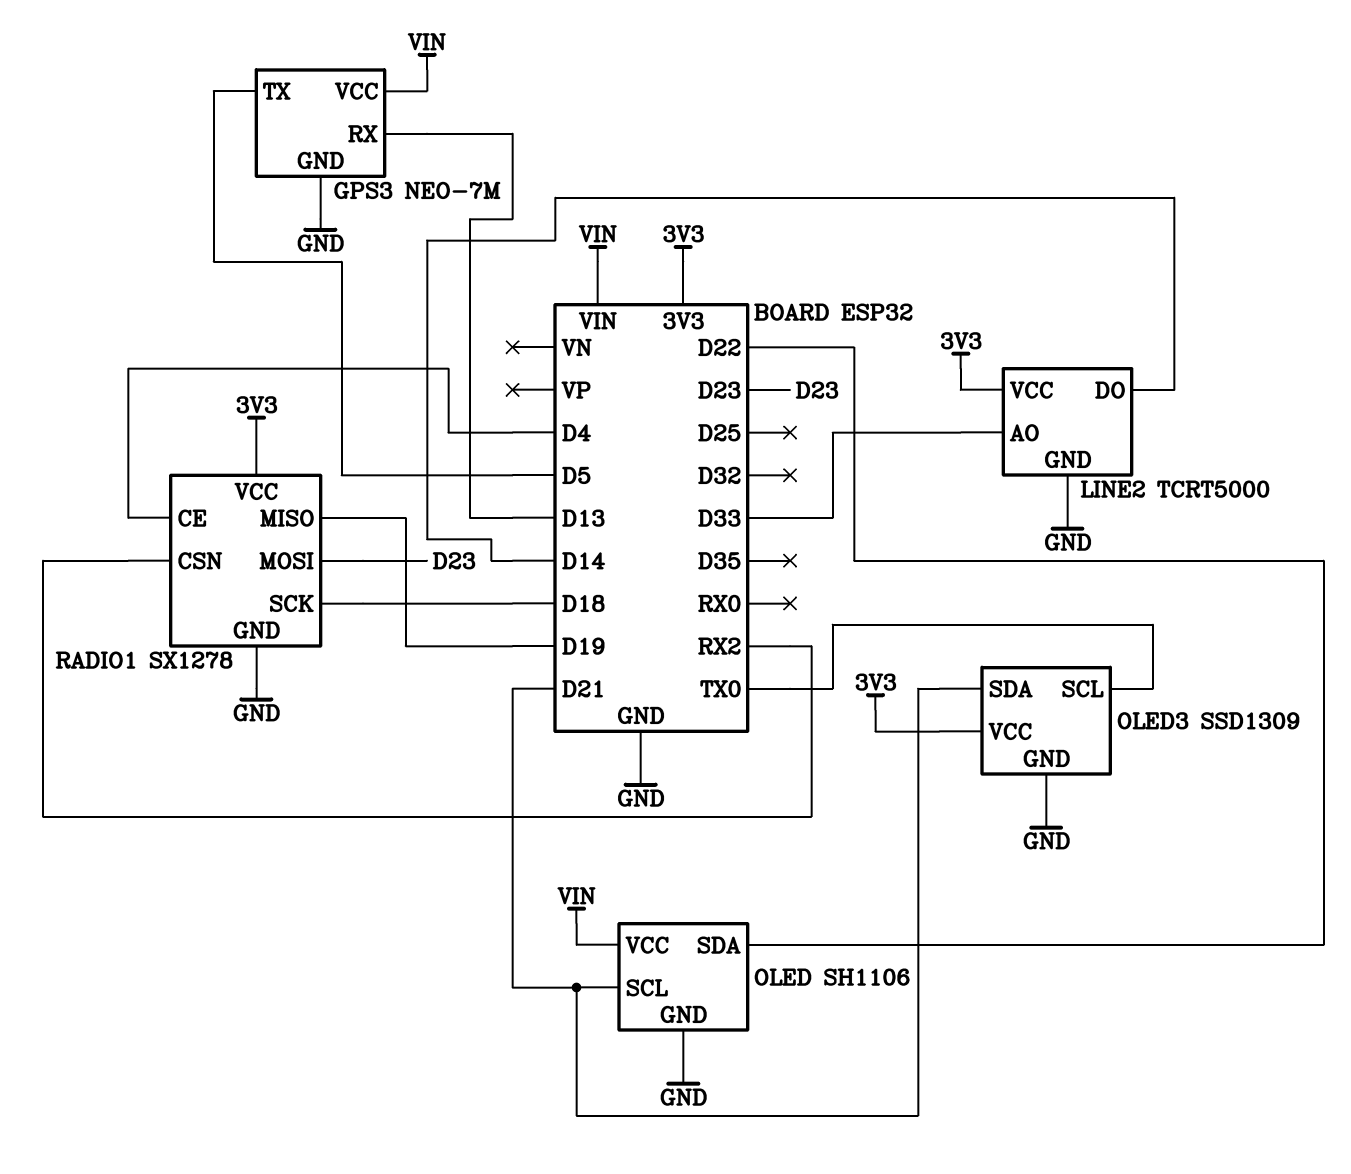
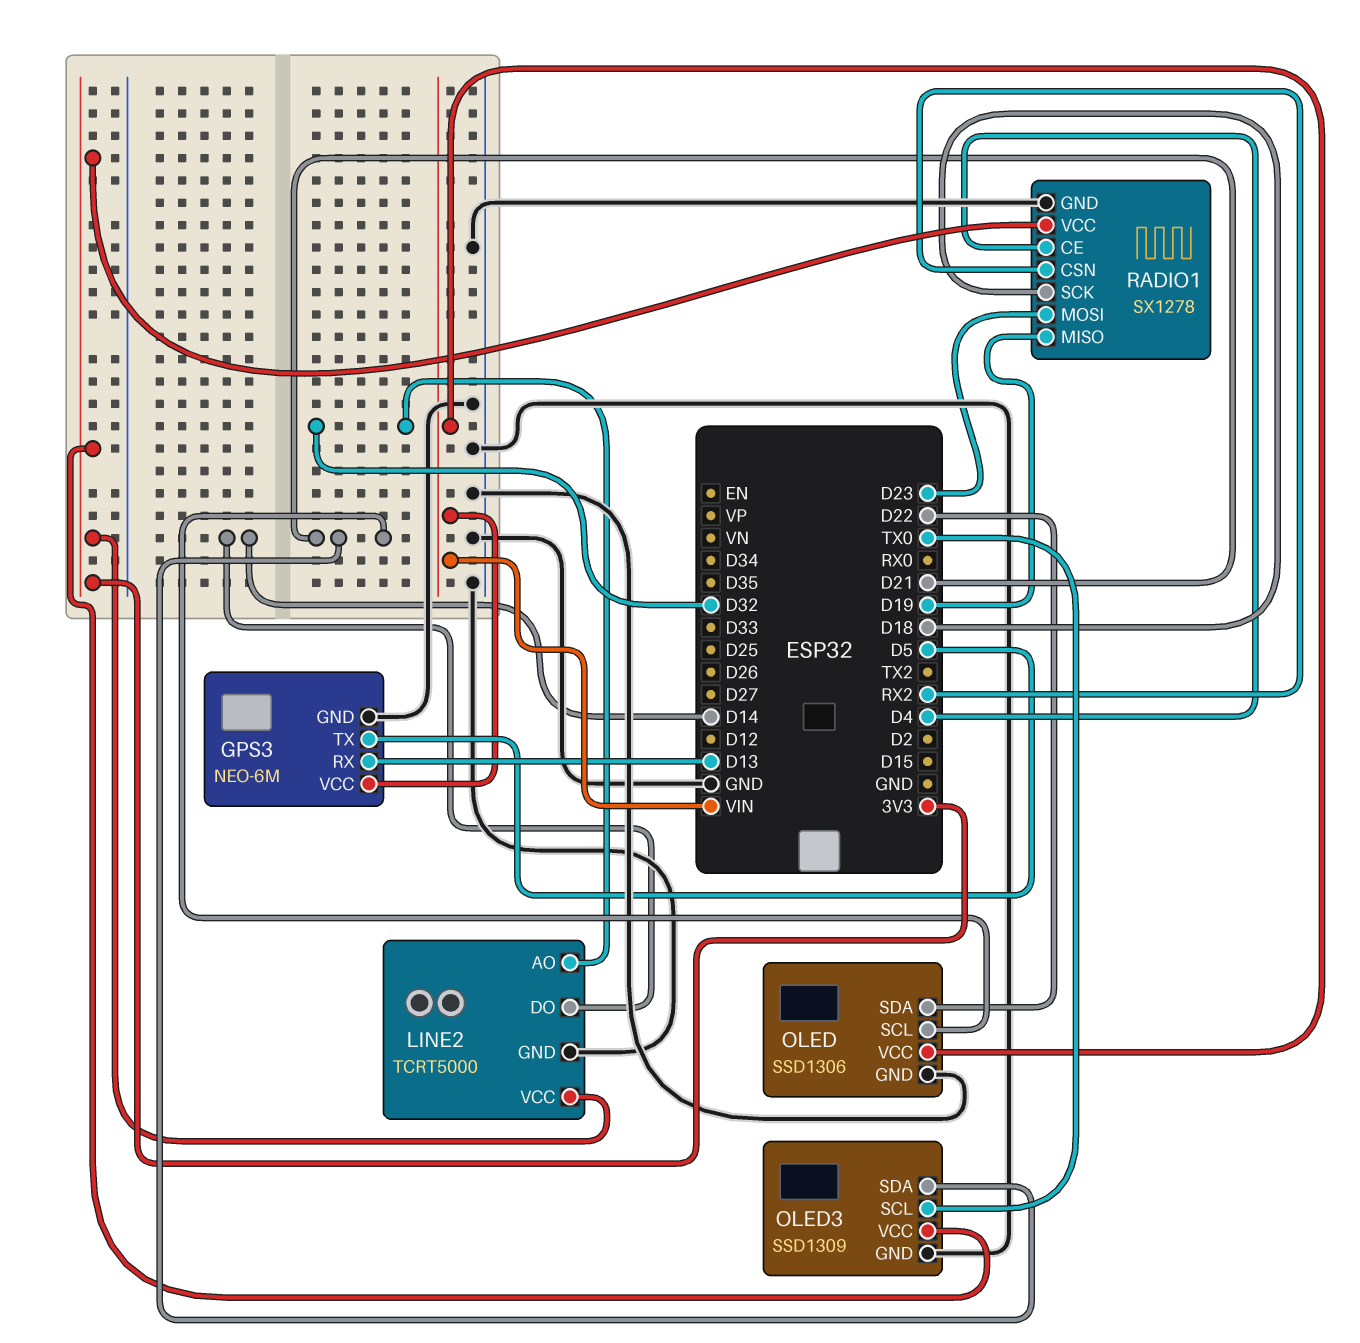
GPS3: NEO-7M -> NEO-6M
LINE2 pin AO: D33 -> D32
OLED: SH1106 -> SSD1306

